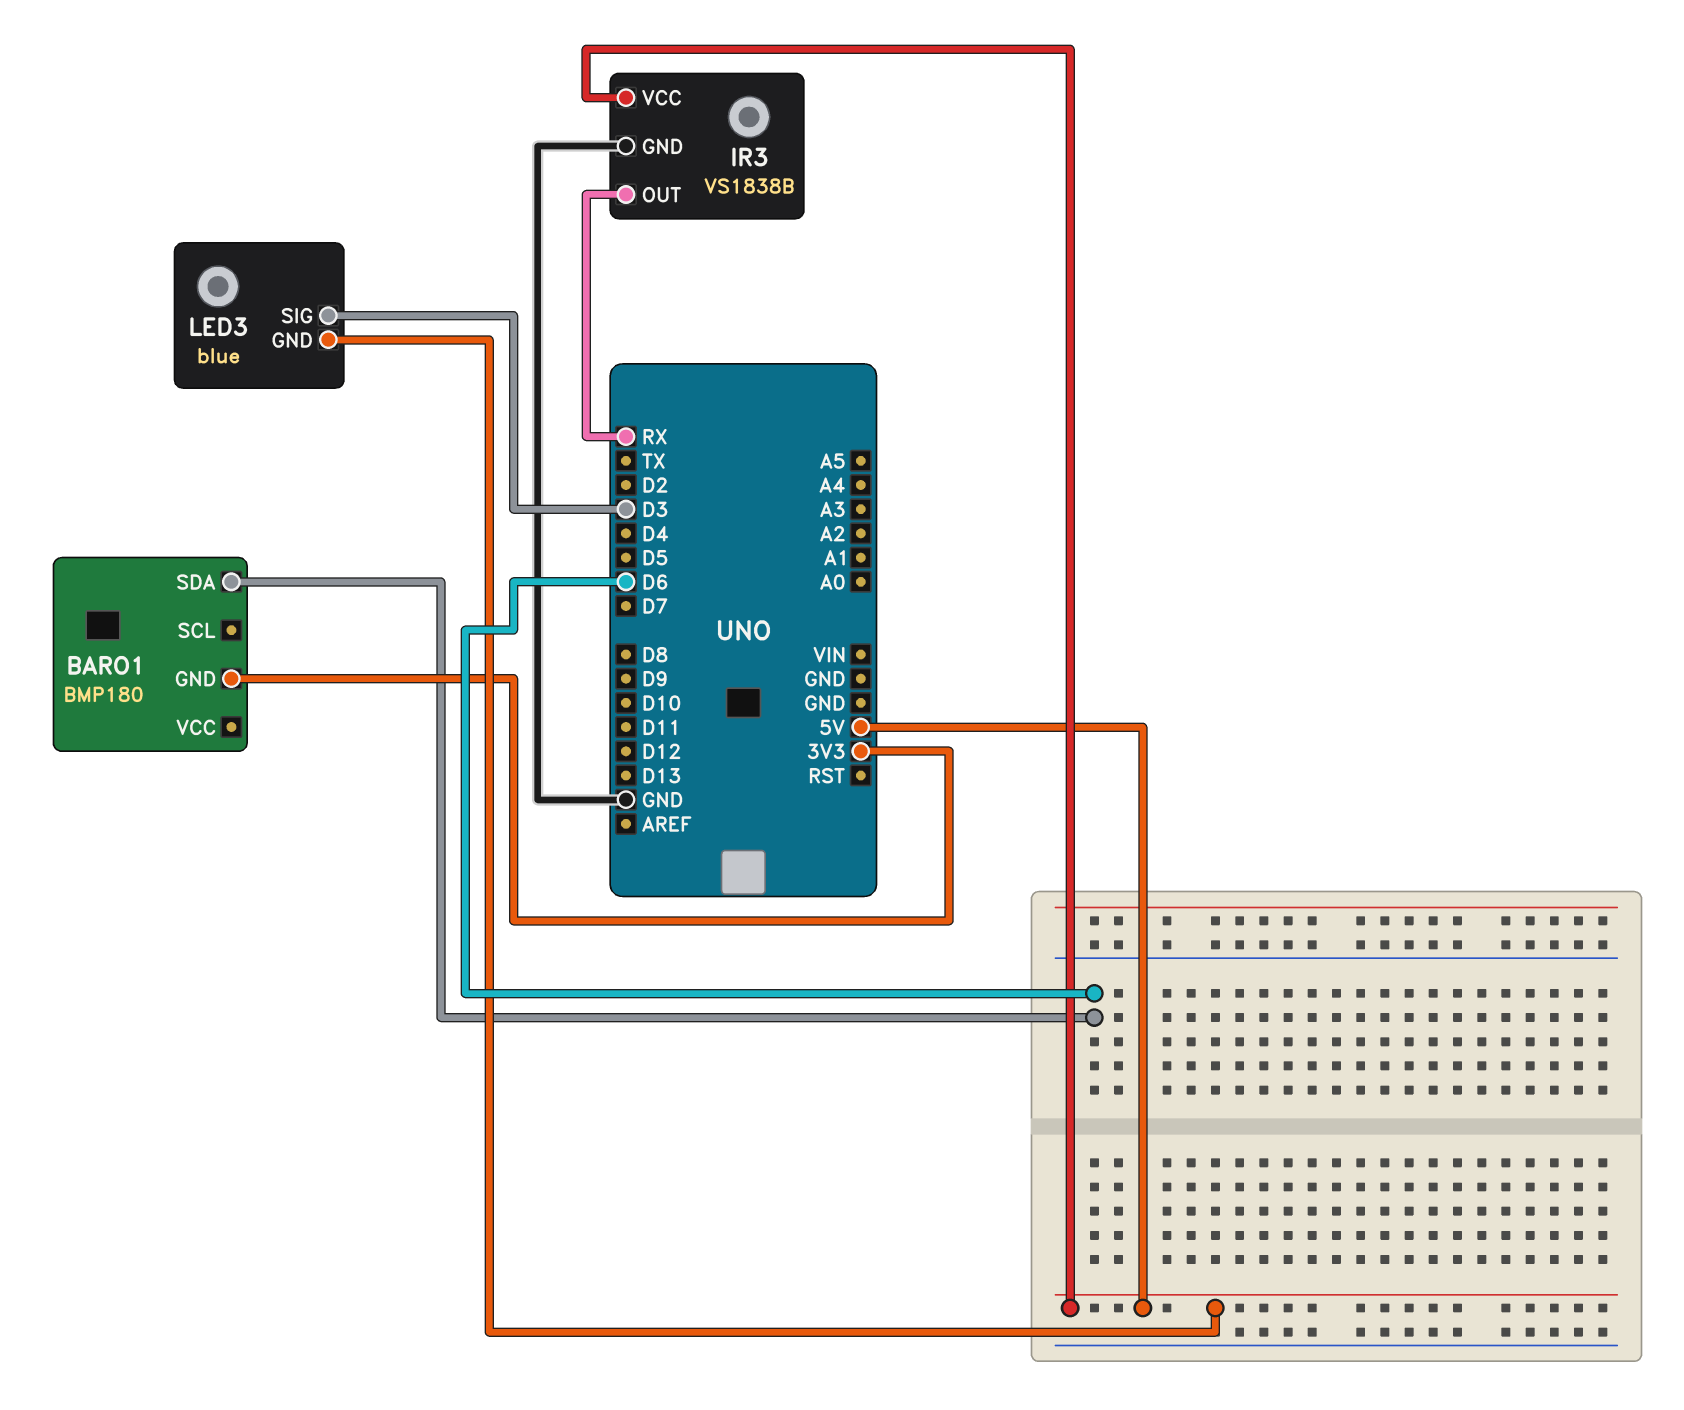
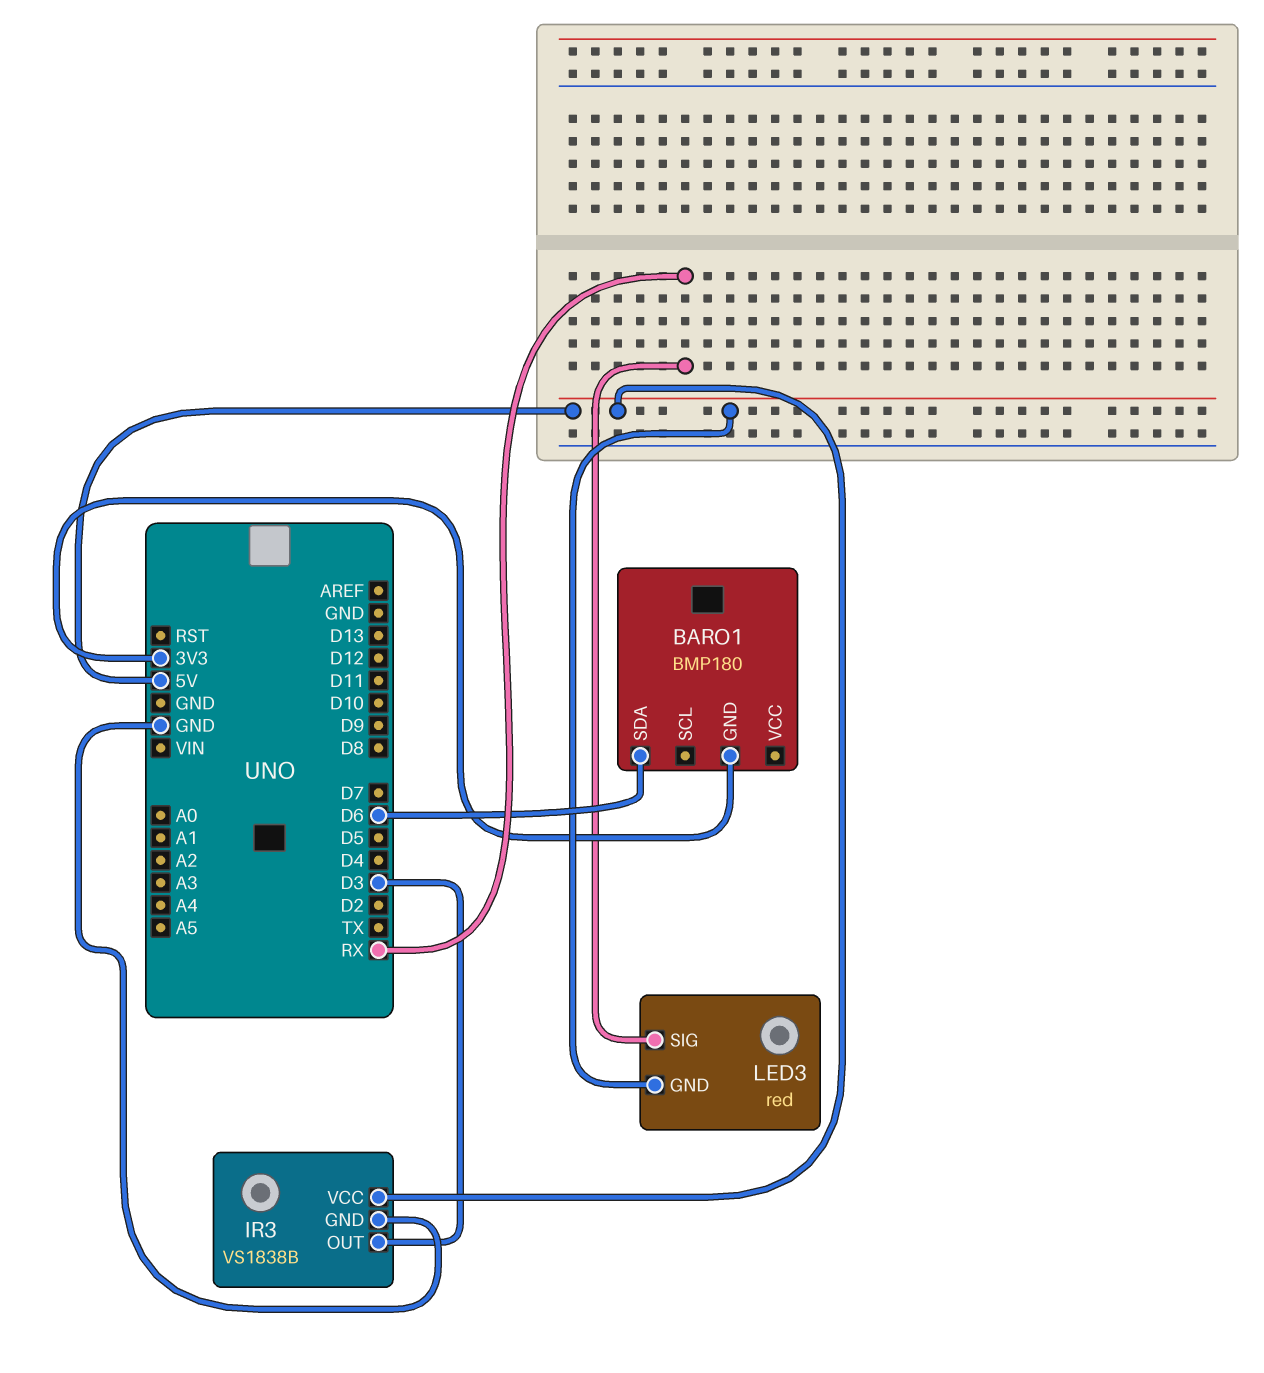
IR3 pin OUT: RX -> D3
LED3: blue -> red
LED3 pin SIG: D3 -> RX

